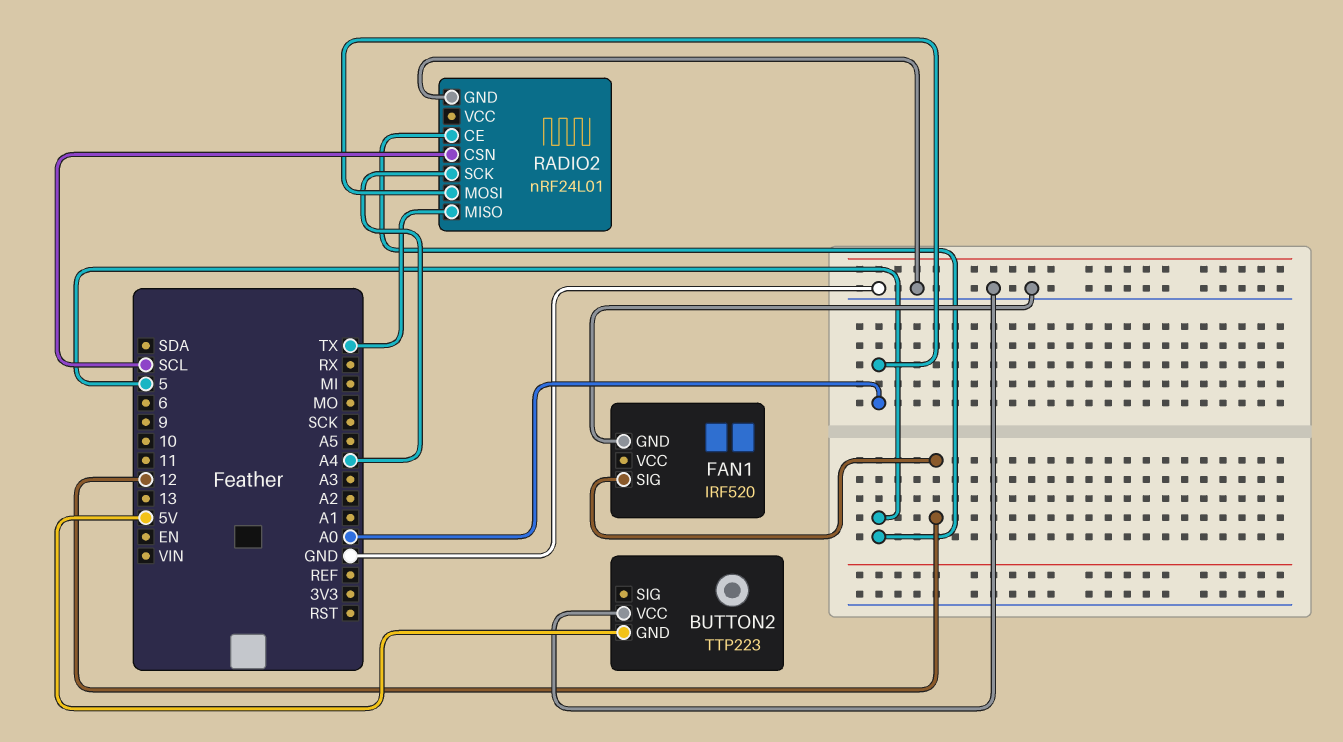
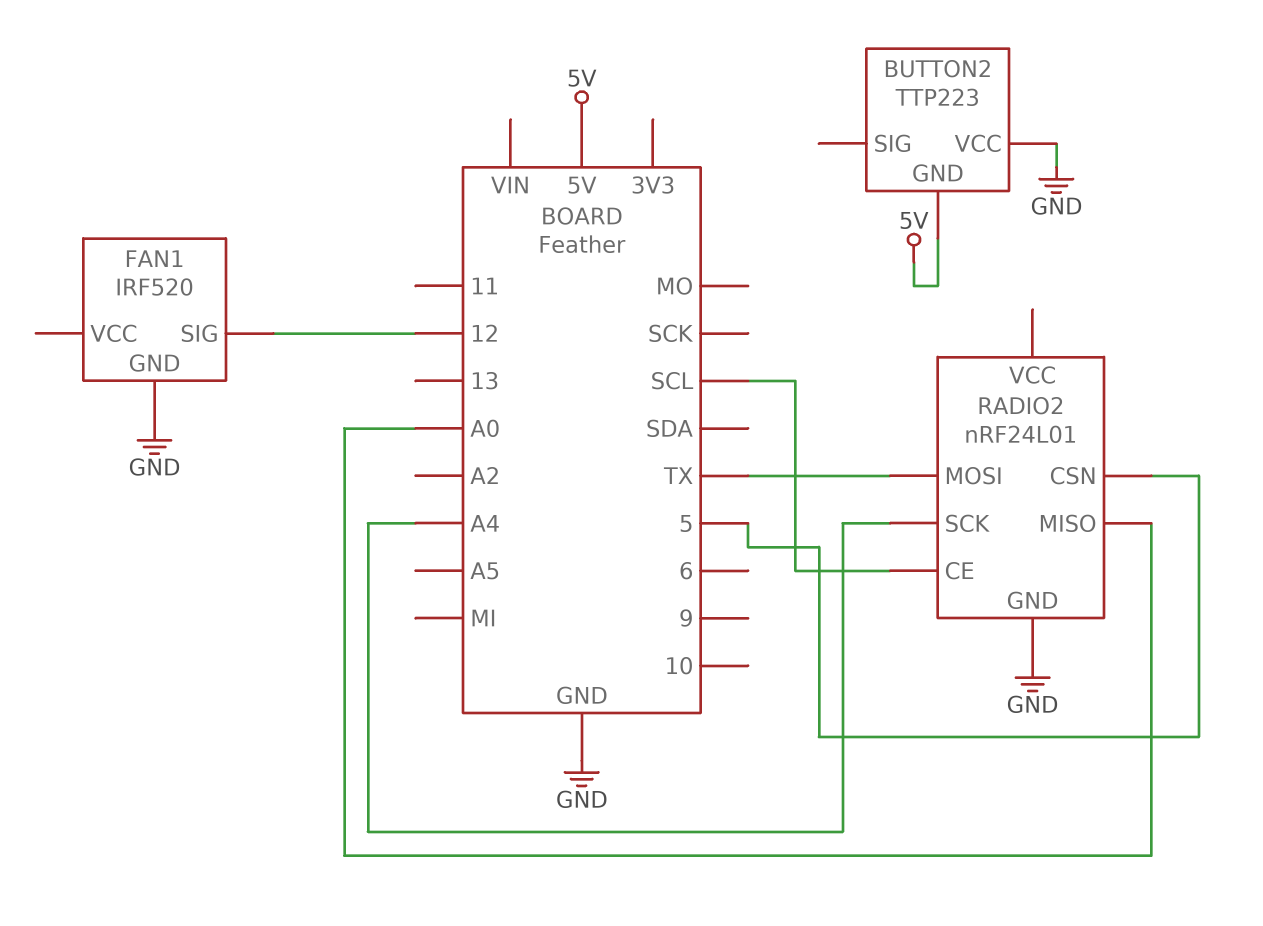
RADIO2 pin CE: 5 -> SCL
RADIO2 pin CSN: SCL -> 5
RADIO2 pin MISO: TX -> A0
RADIO2 pin MOSI: A0 -> TX

